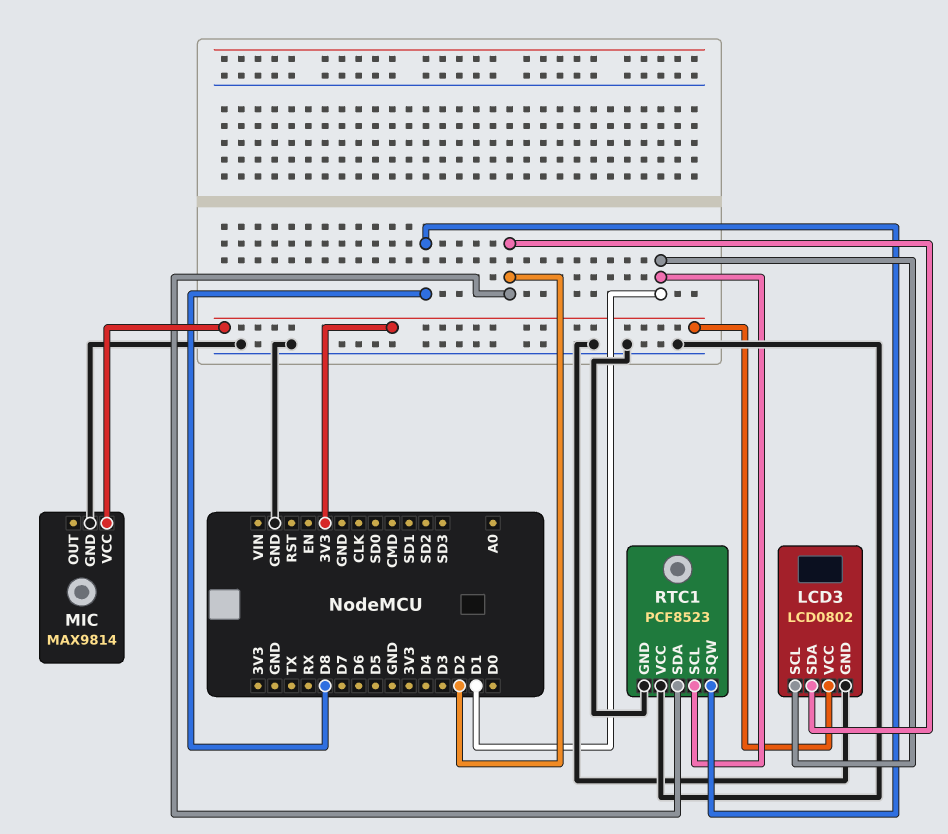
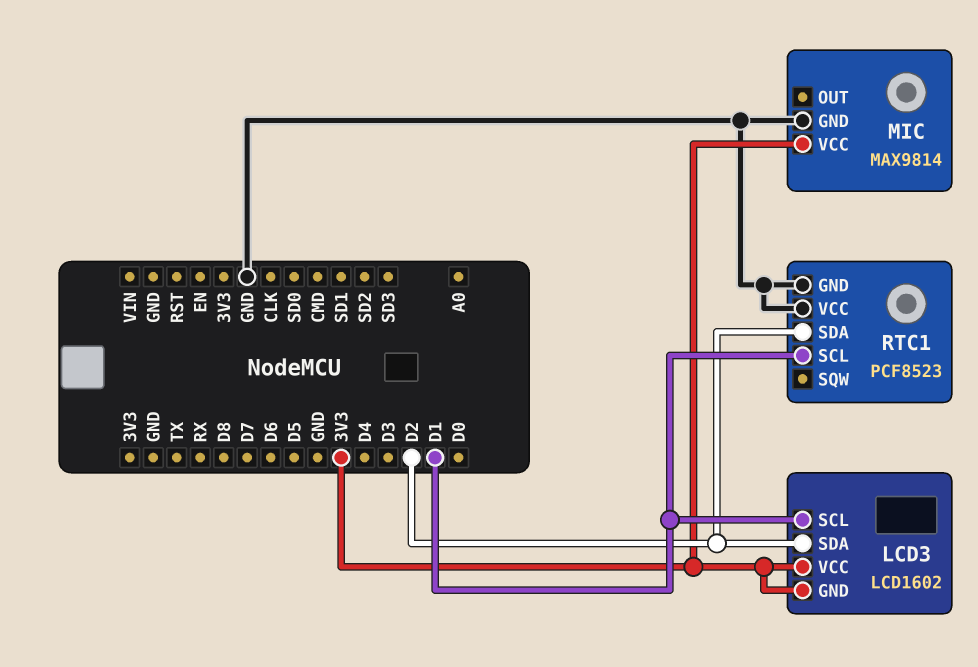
LCD3: LCD0802 -> LCD1602
LCD3 pin GND: GND -> 3V3
RTC1 pin SQW: D8 -> none

